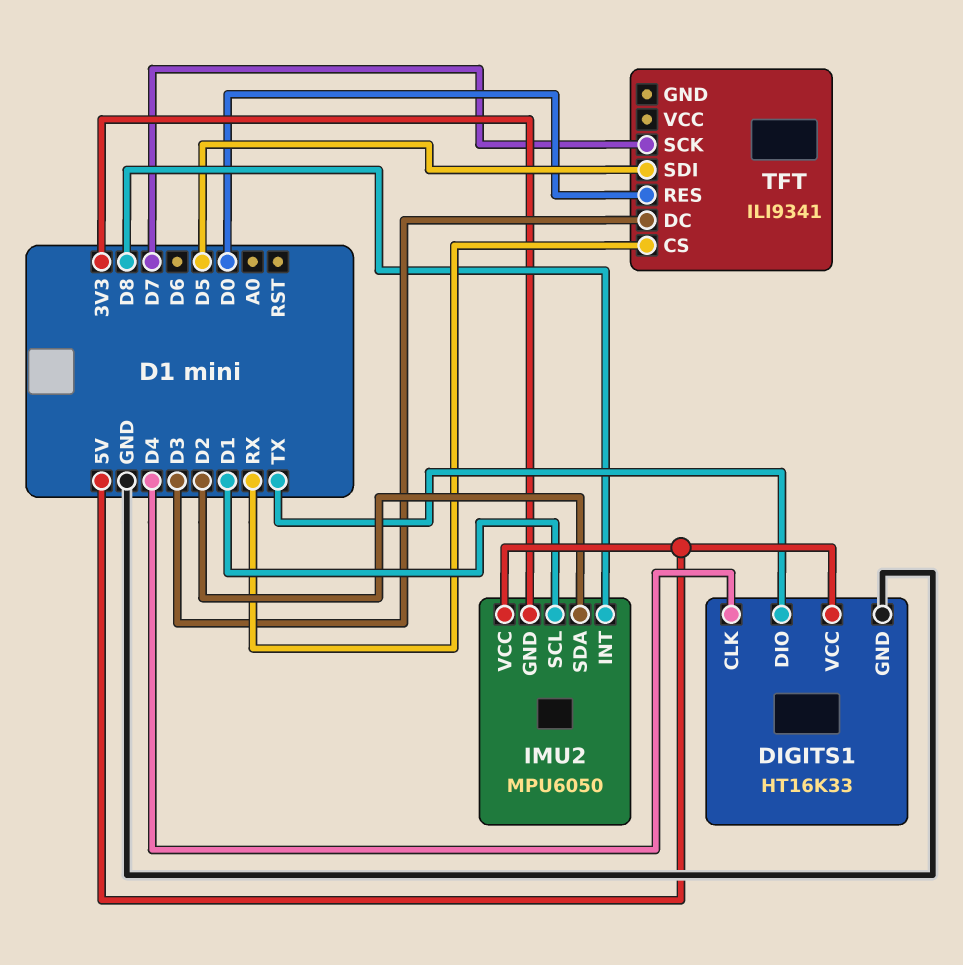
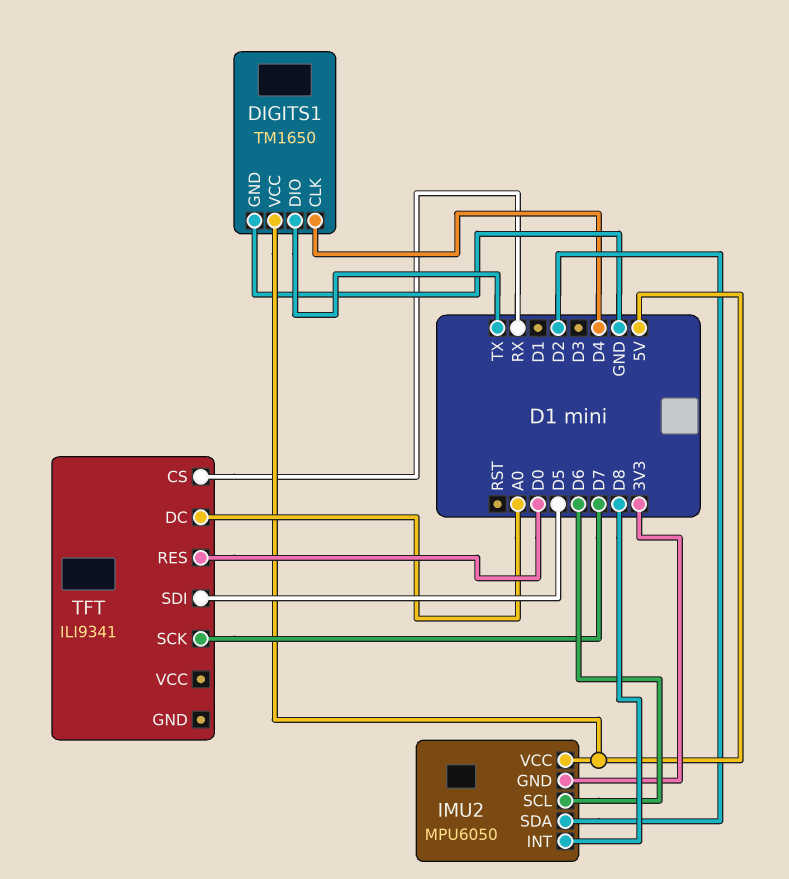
DIGITS1: HT16K33 -> TM1650
IMU2 pin SCL: D1 -> D6
TFT pin DC: D3 -> A0

